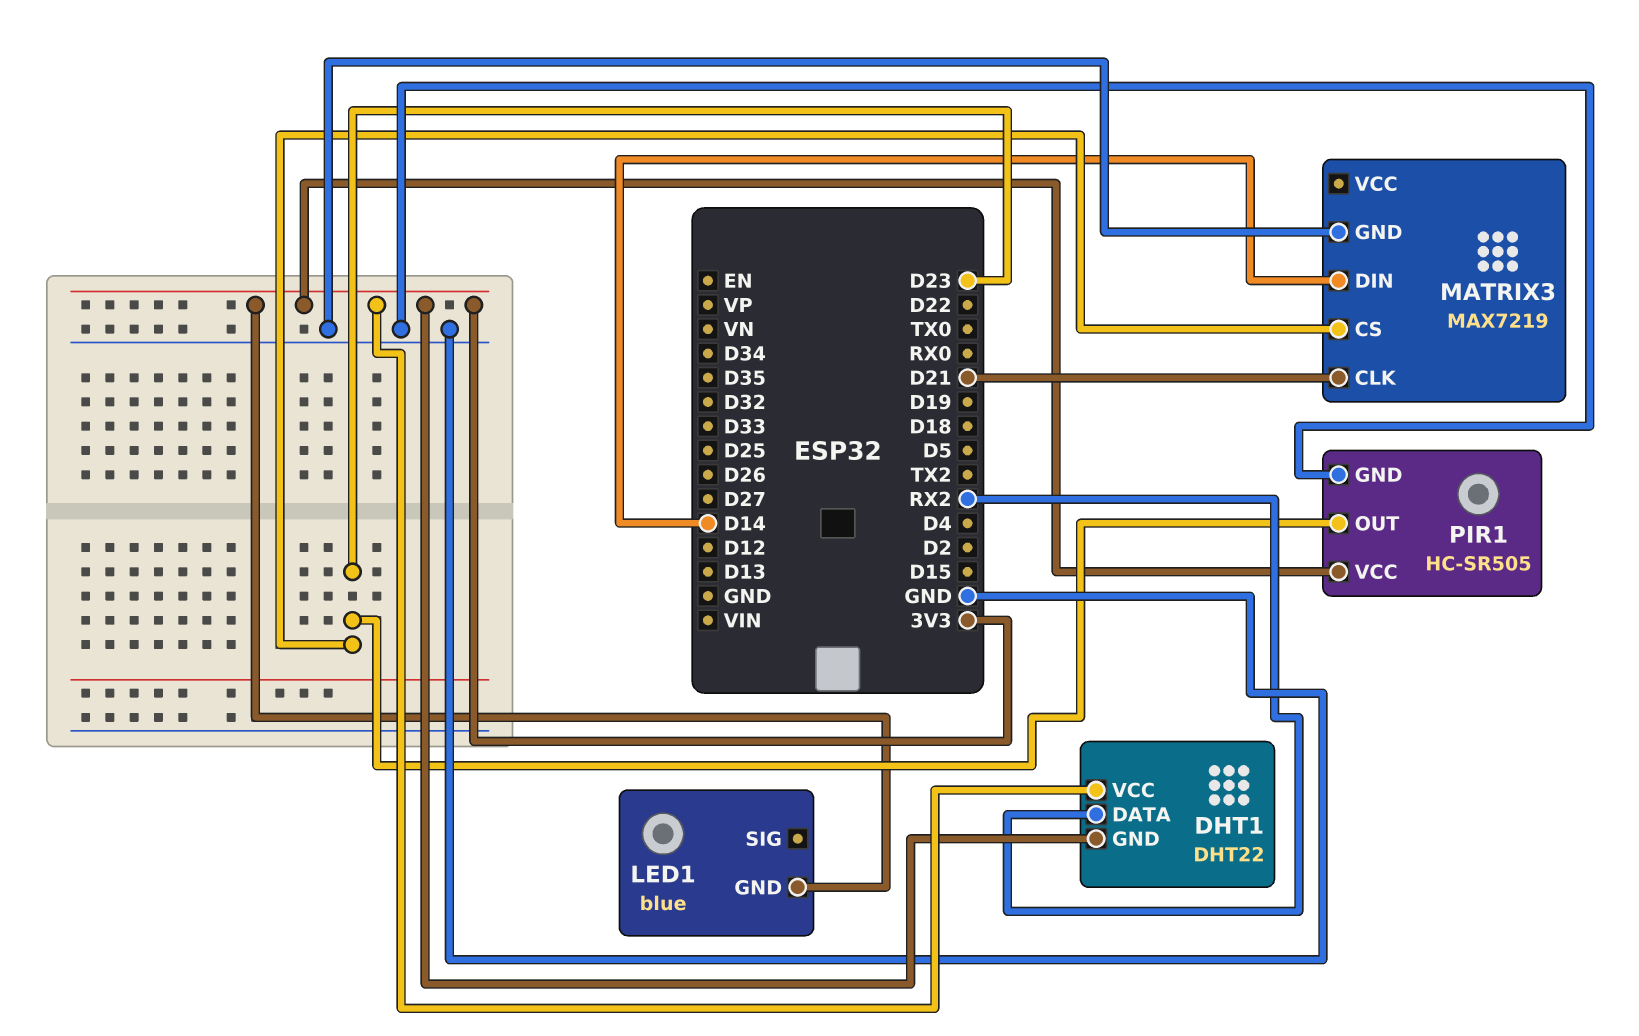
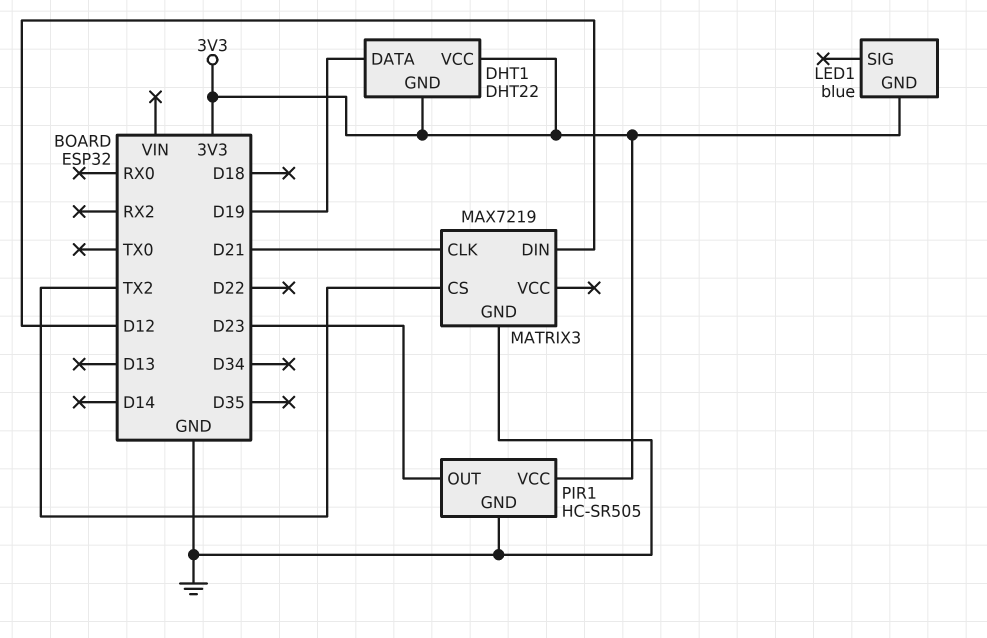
DHT1 pin DATA: RX2 -> D19
MATRIX3 pin CS: D23 -> TX2
MATRIX3 pin DIN: D14 -> D12

